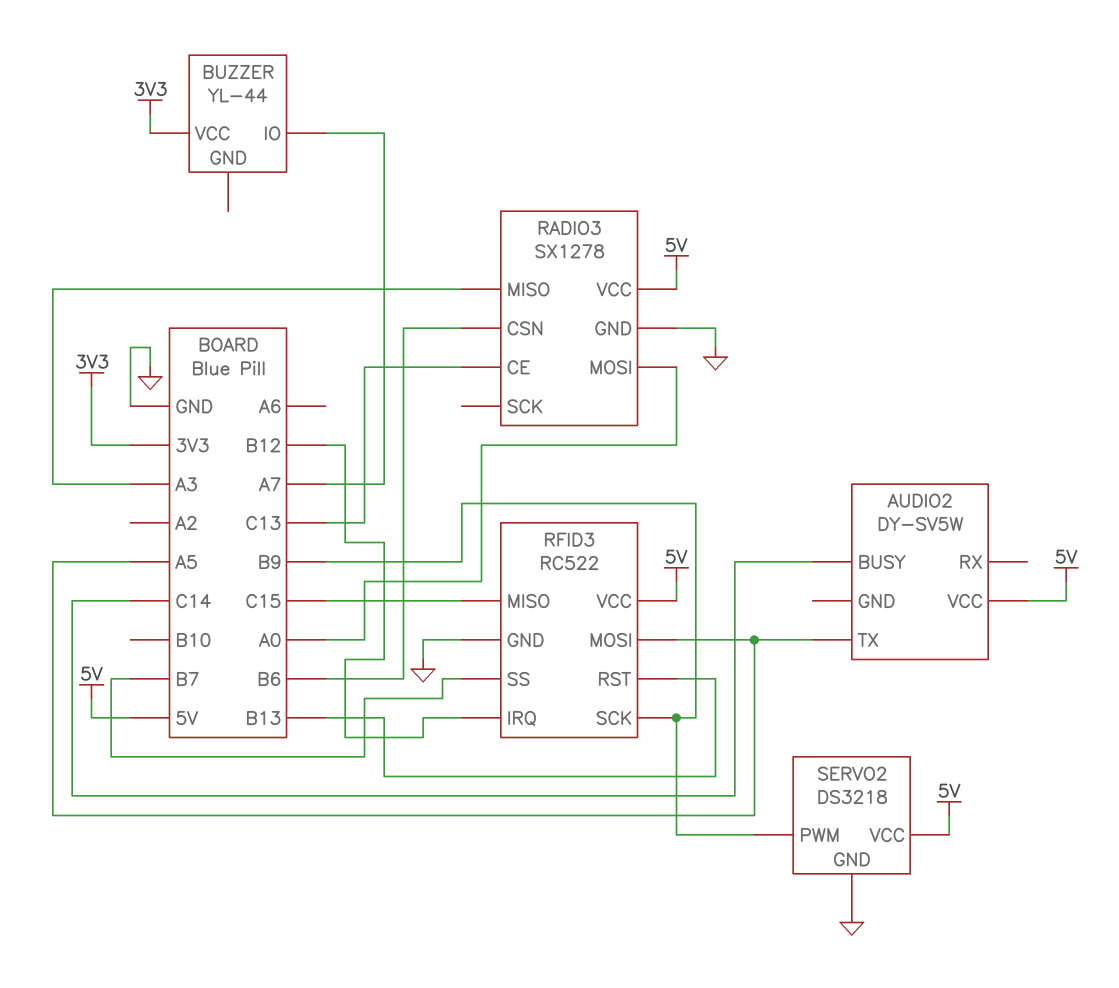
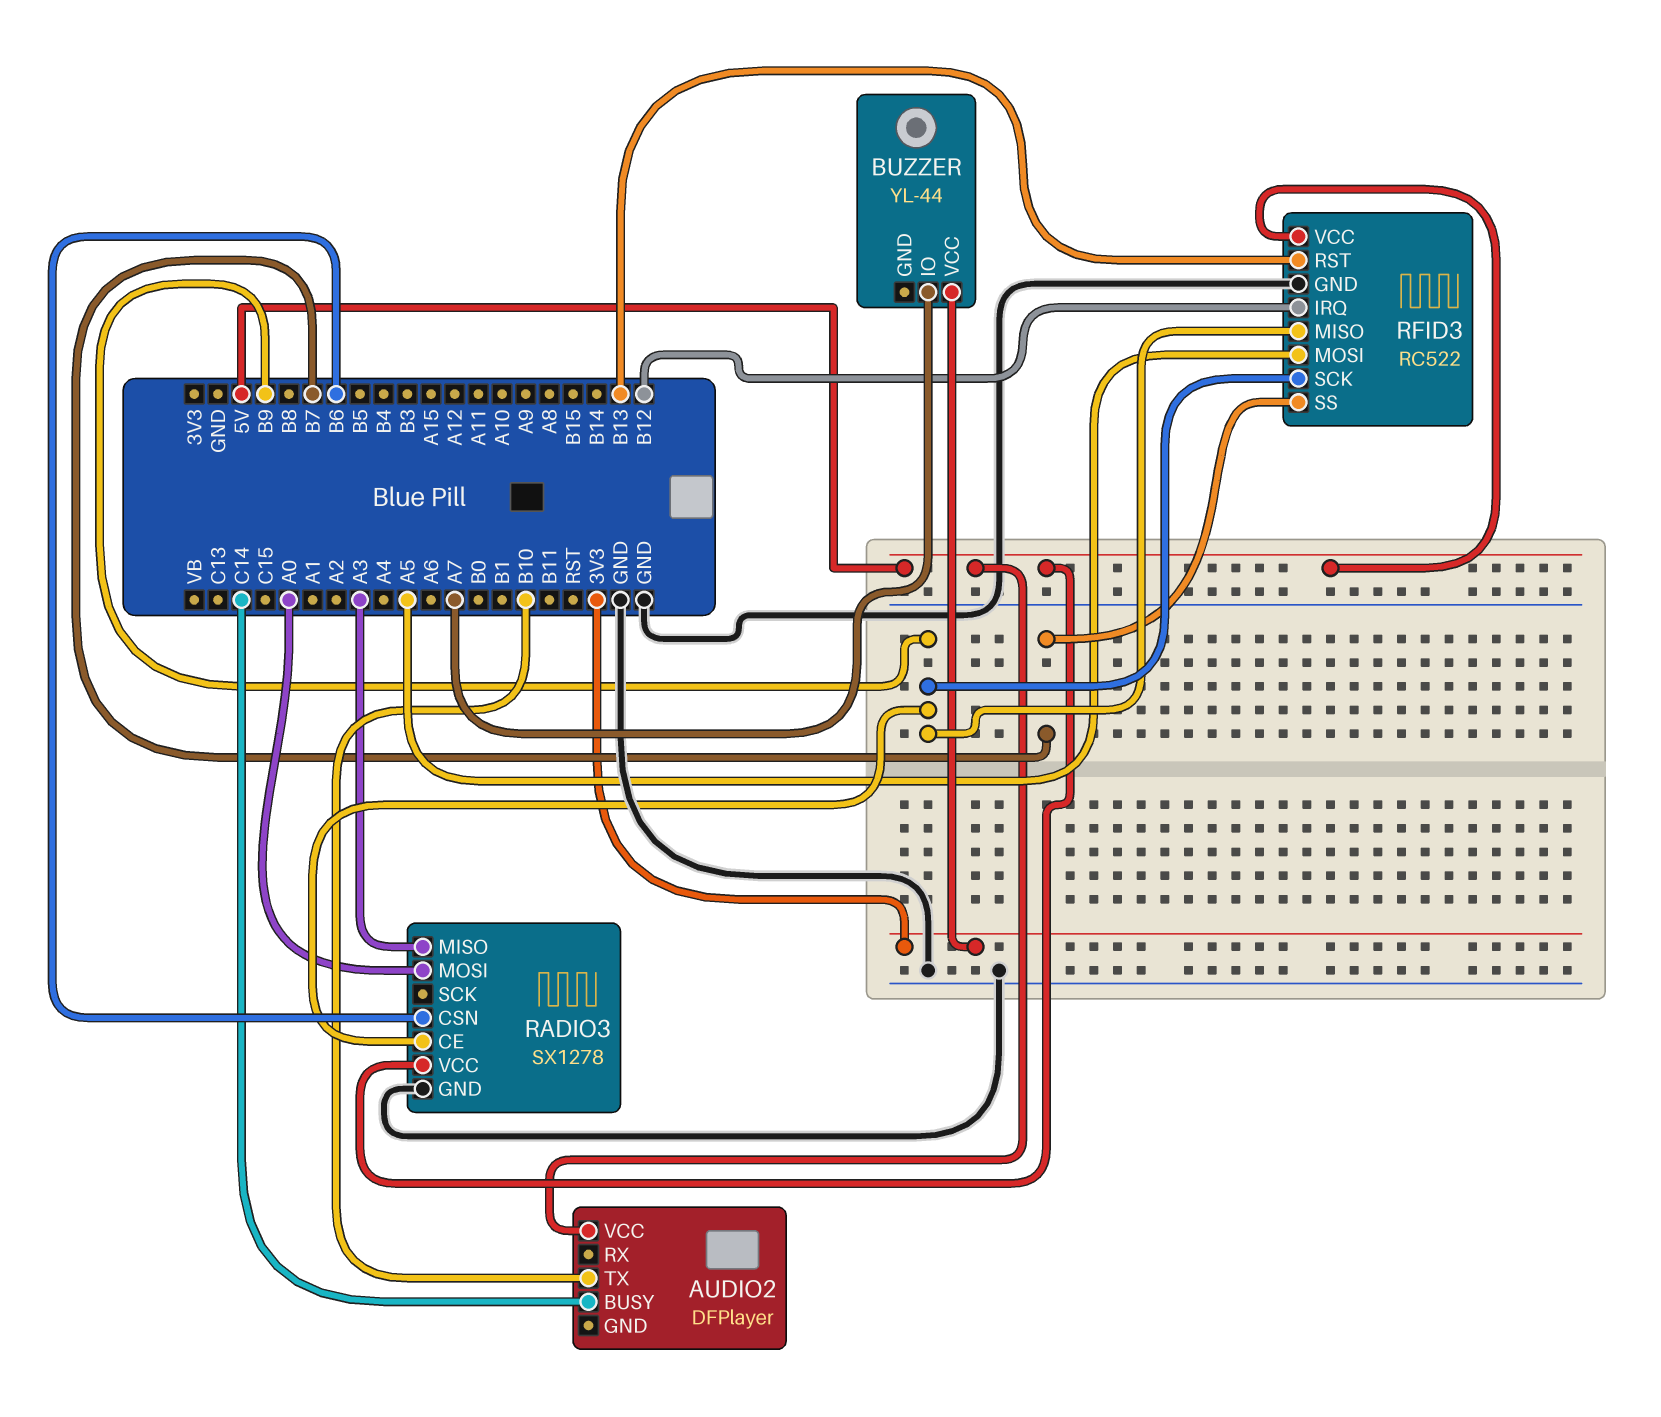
AUDIO2: DY-SV5W -> DFPlayer
AUDIO2 pin TX: A5 -> B10
RADIO3 pin CE: C13 -> B9
RFID3 pin MISO: C15 -> B9
SERVO2: DS3218 -> none
SERVO2 pin GND: GND -> none
SERVO2 pin PWM: B9 -> none
SERVO2 pin VCC: 5V -> none

